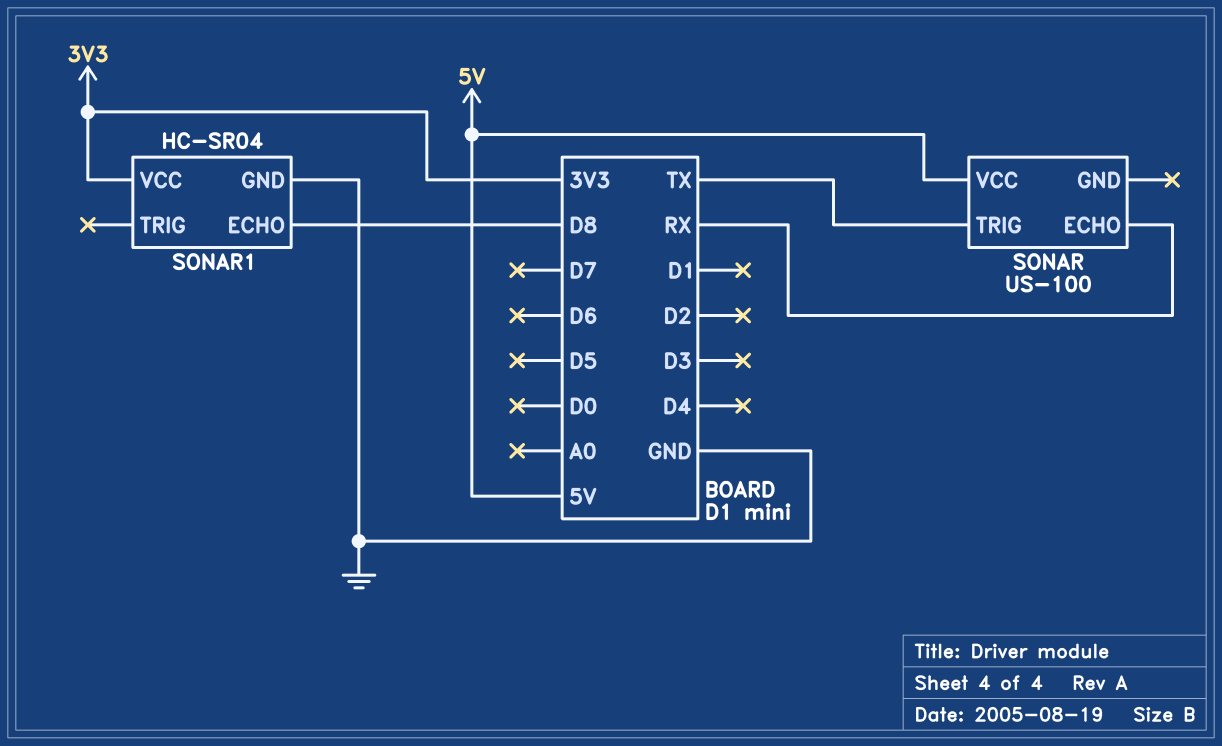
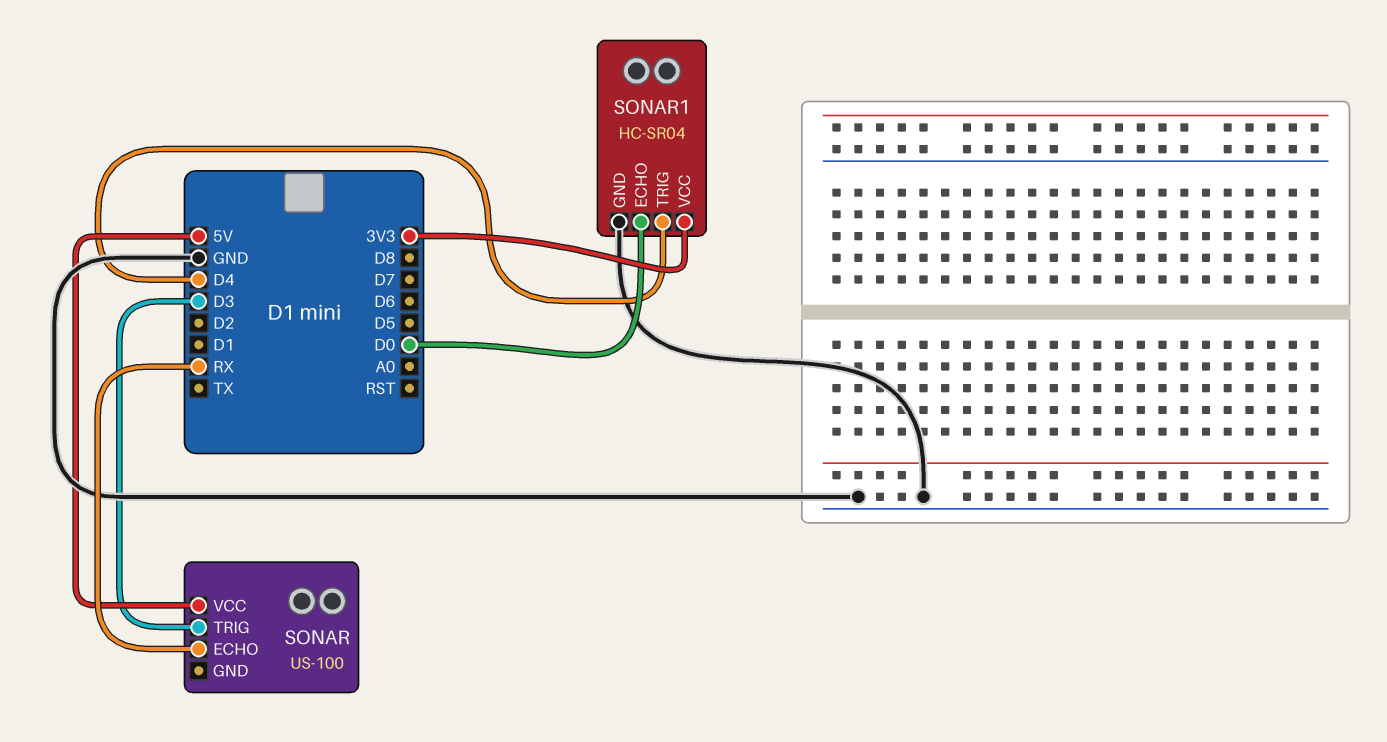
SONAR pin TRIG: TX -> D3
SONAR1 pin ECHO: D8 -> D0
SONAR1 pin TRIG: none -> D4

